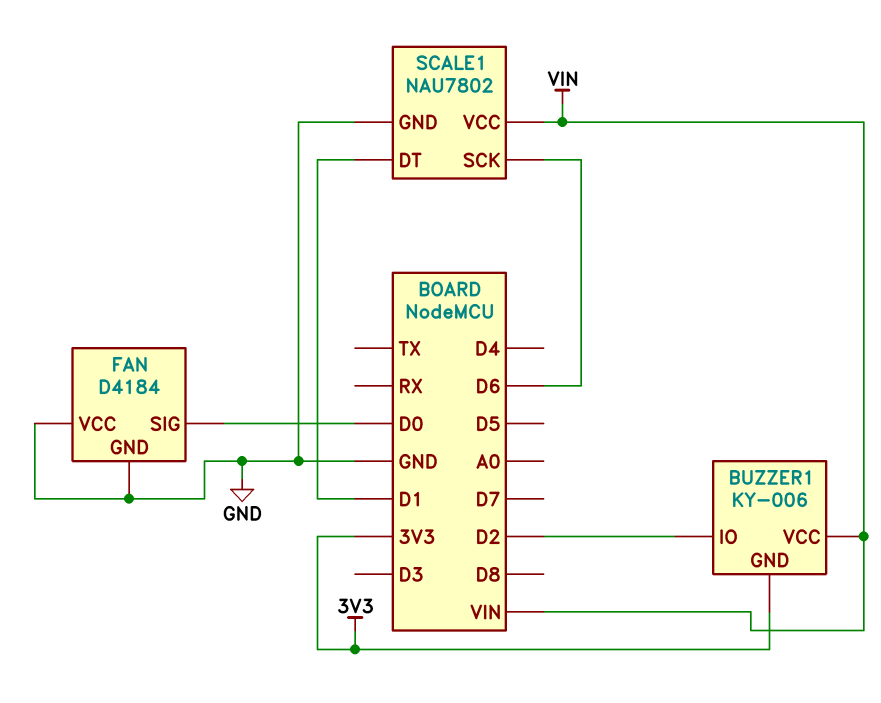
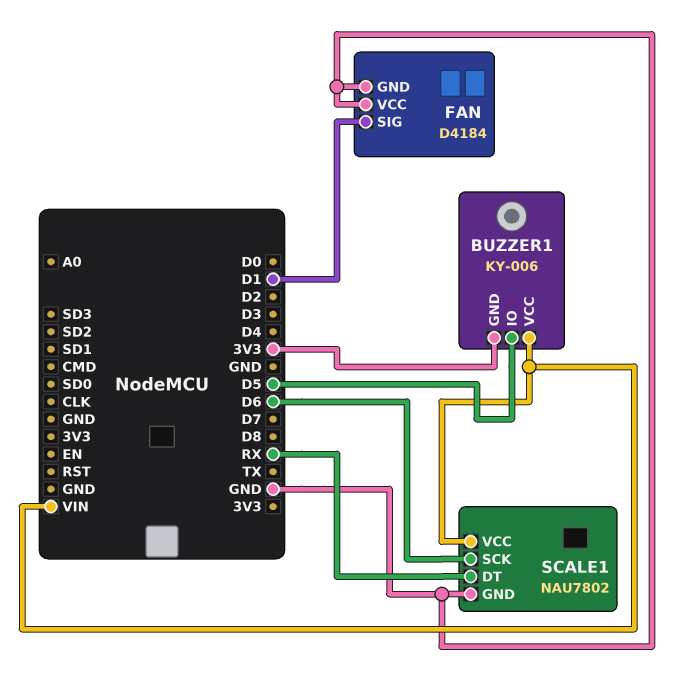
BUZZER1 pin IO: D2 -> D5
FAN pin SIG: D0 -> D1
SCALE1 pin DT: D1 -> RX

